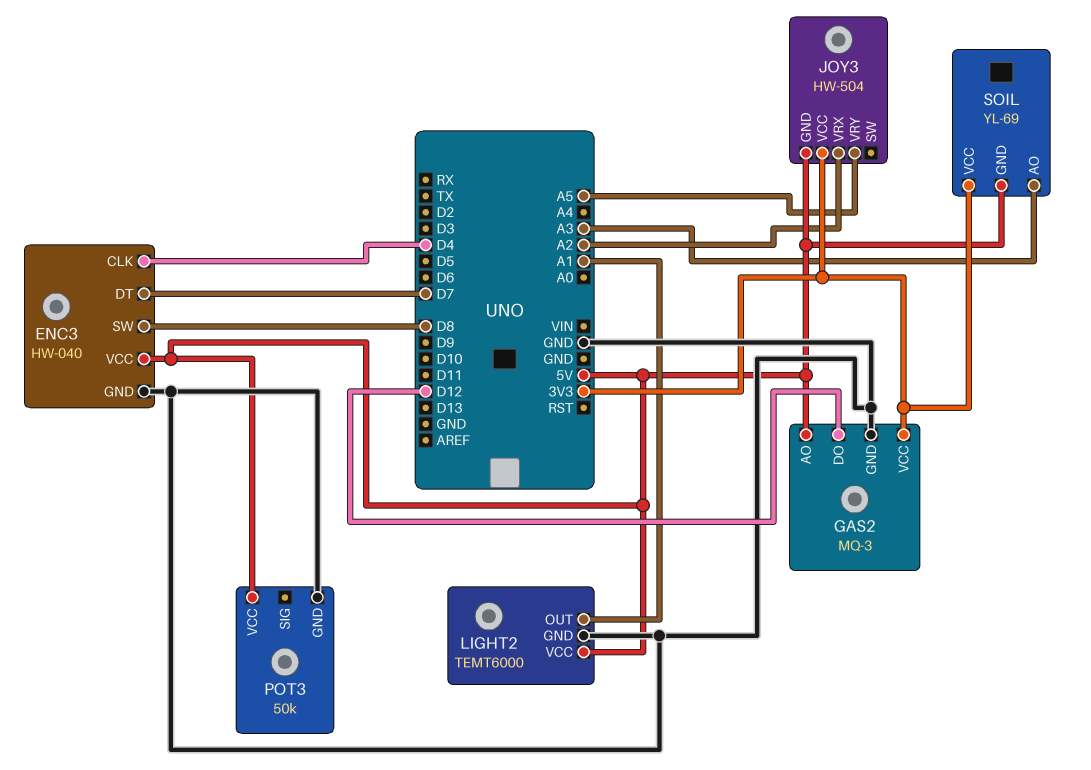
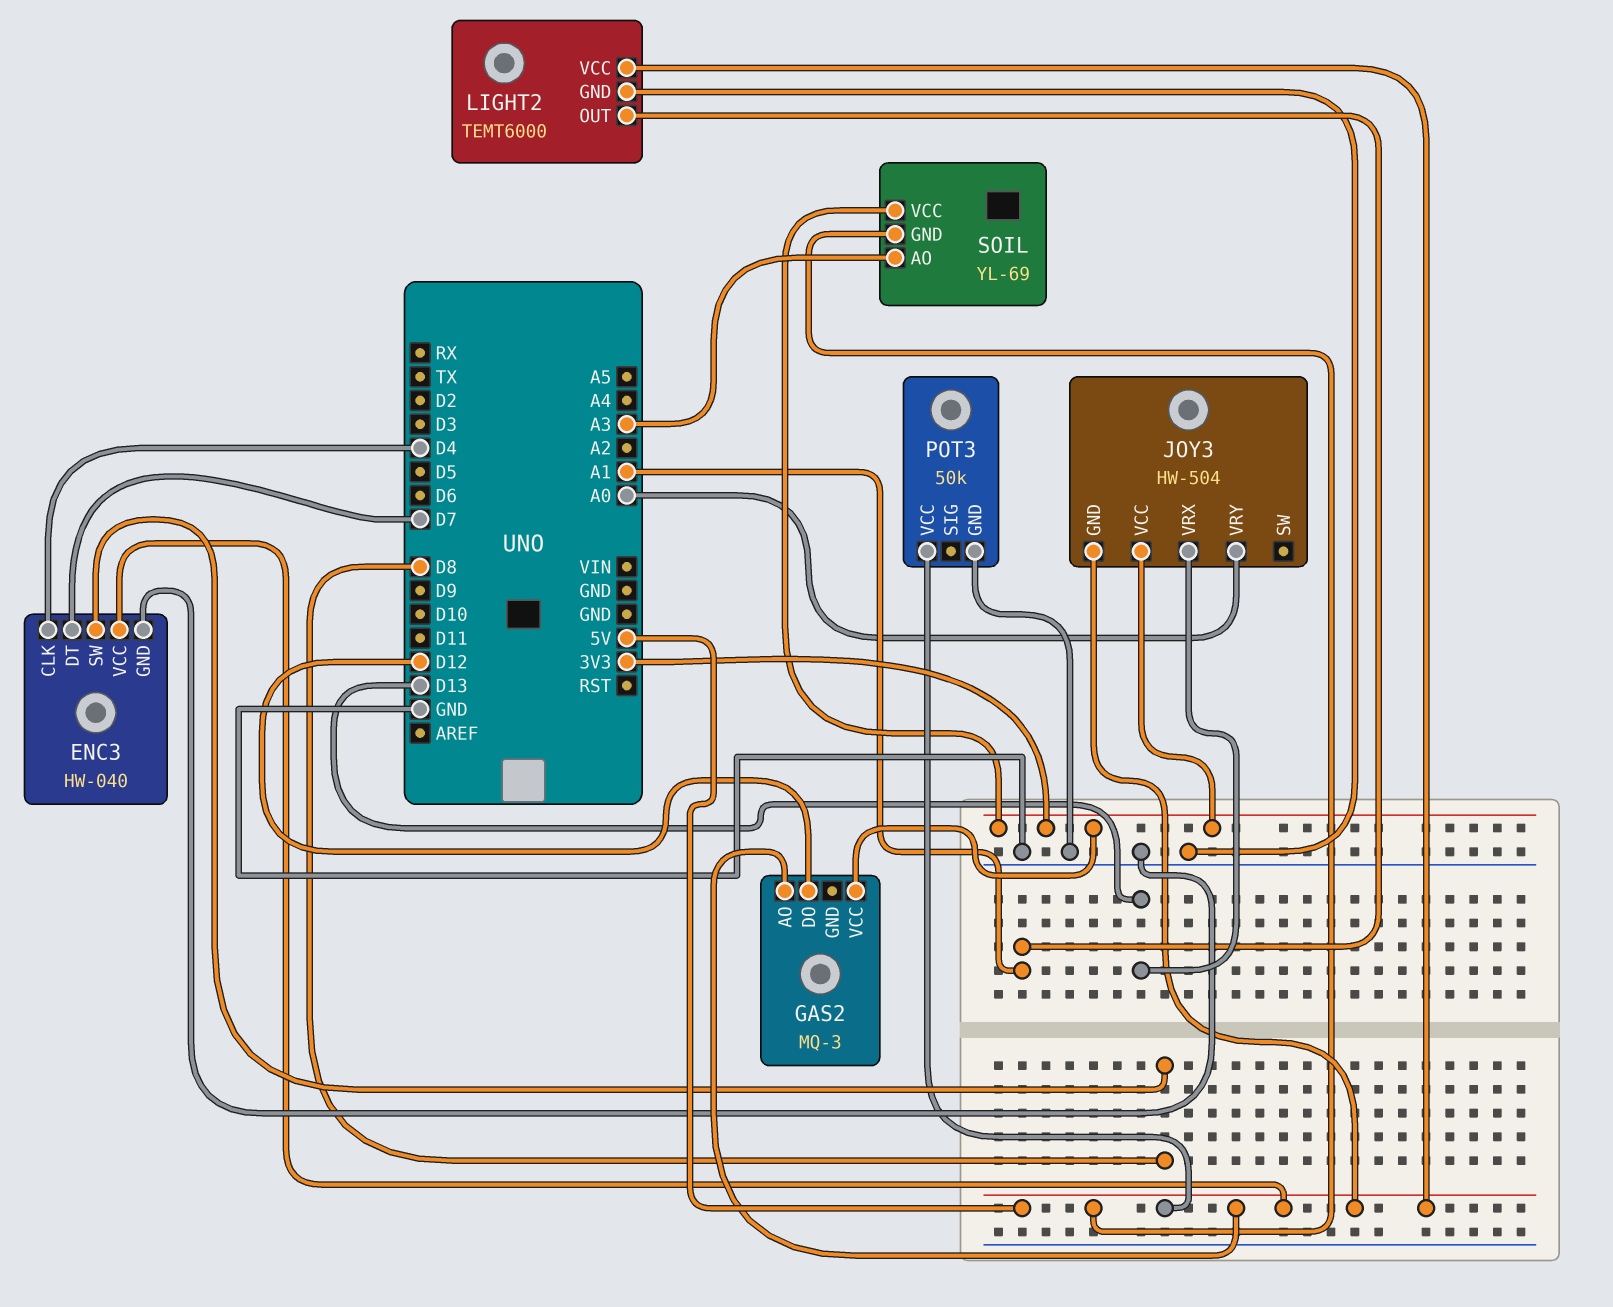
GAS2 pin GND: GND -> none
JOY3 pin VRX: A2 -> D13
JOY3 pin VRY: A5 -> A0

